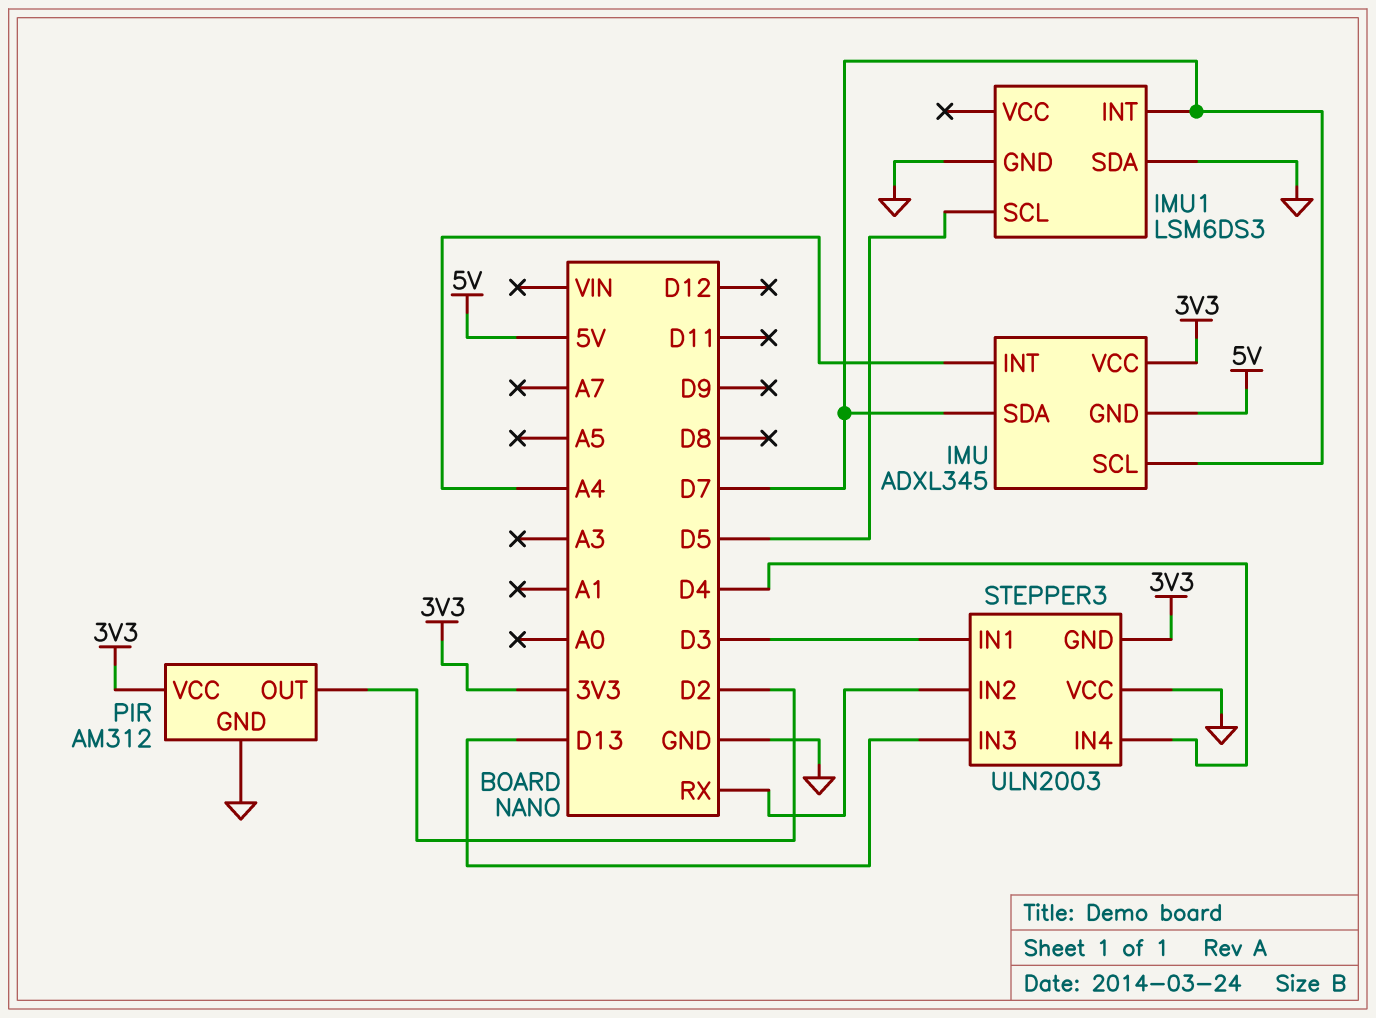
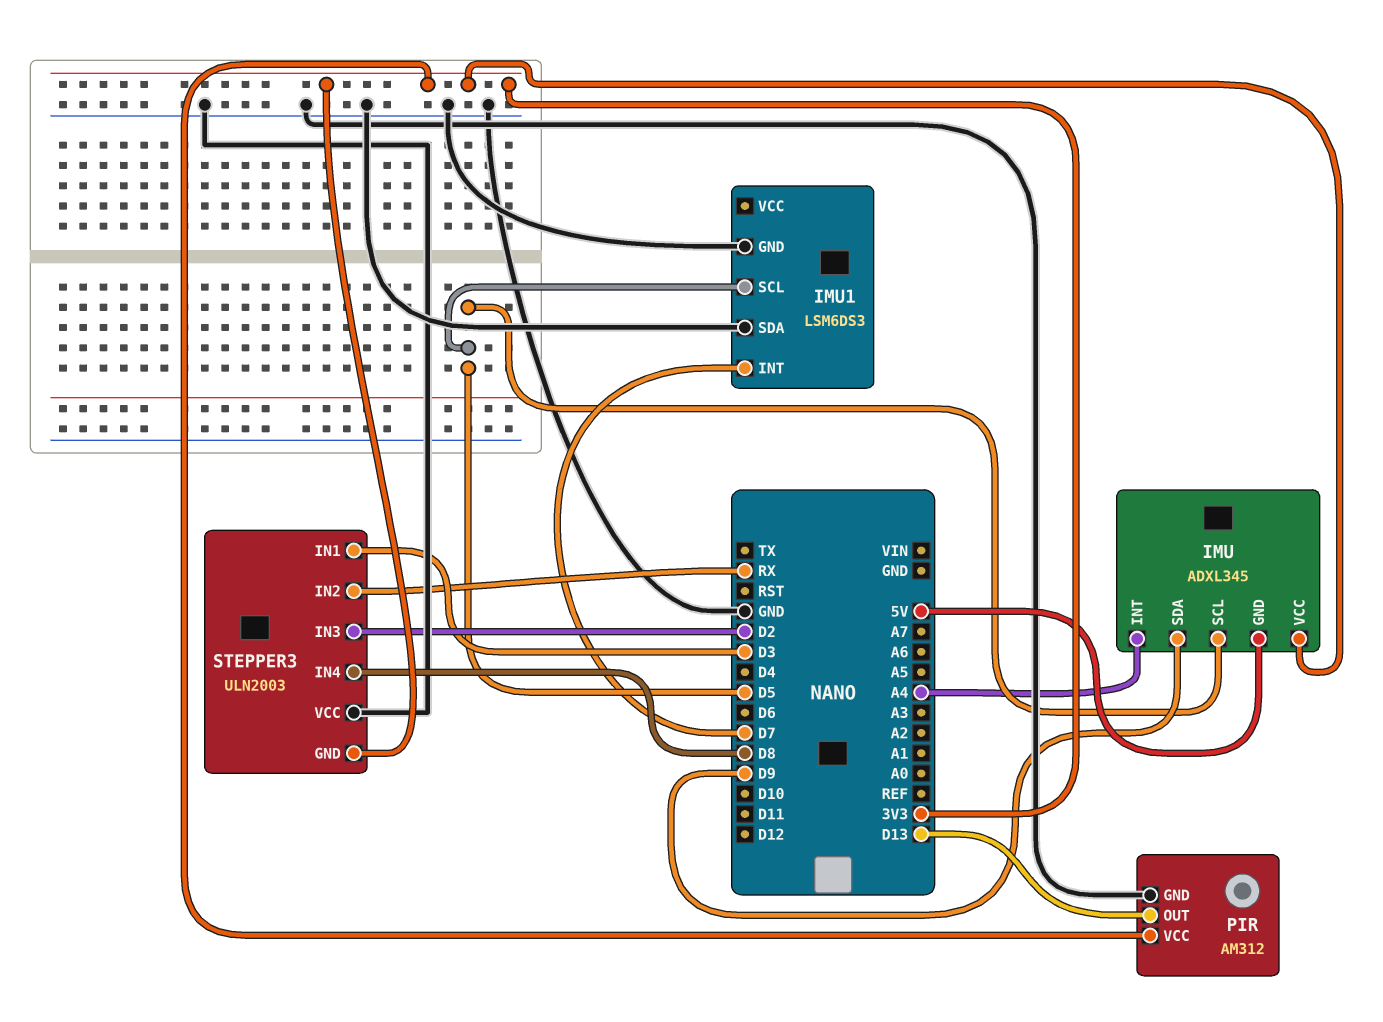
IMU pin SCL: D7 -> D5
IMU pin SDA: D7 -> D9
PIR pin OUT: D2 -> D13
STEPPER3 pin IN3: D13 -> D2
STEPPER3 pin IN4: D4 -> D8

